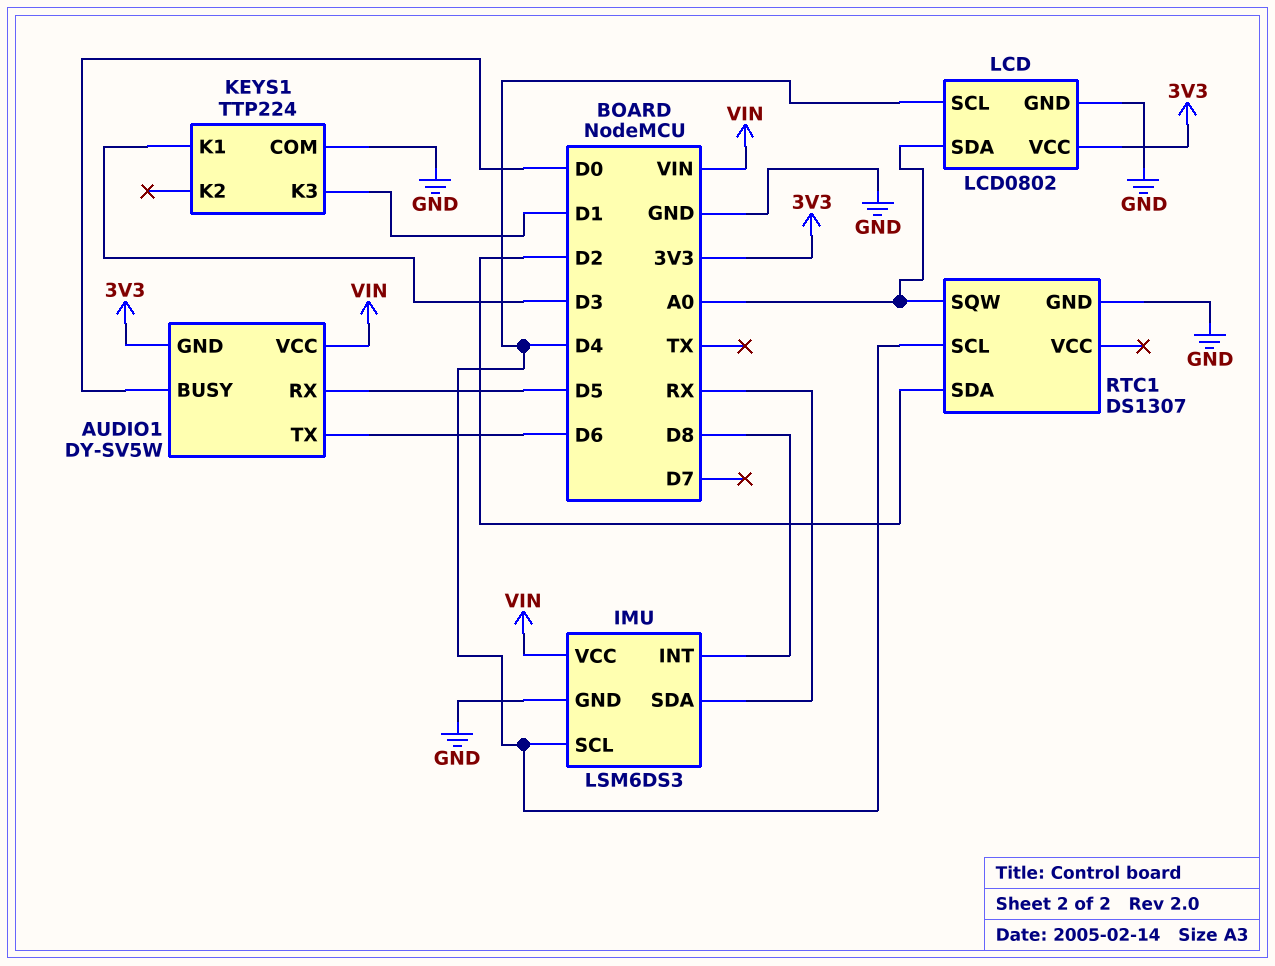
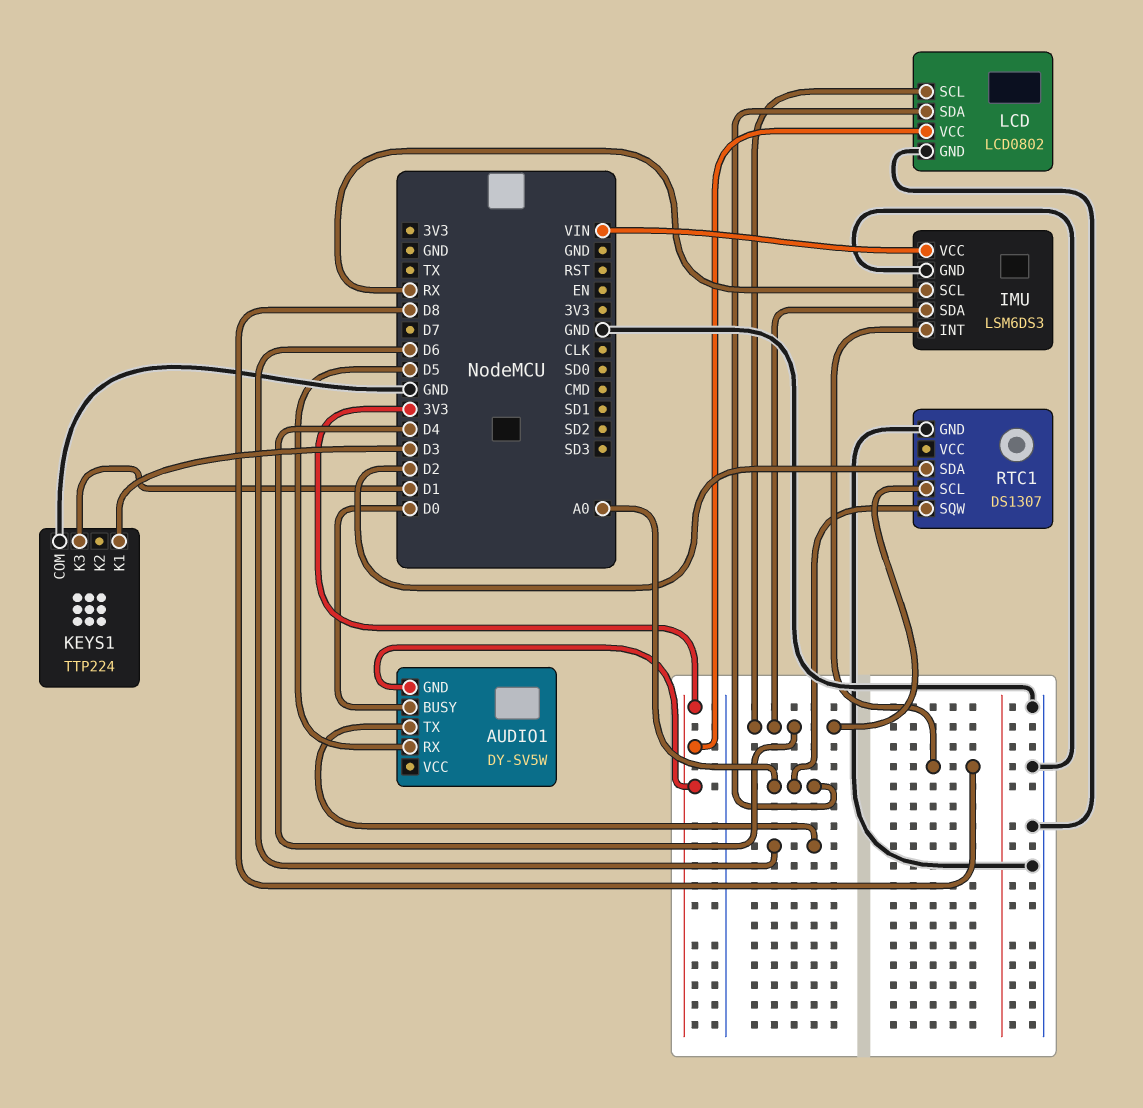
AUDIO1 pin VCC: VIN -> none
IMU pin SCL: D4 -> RX
IMU pin SDA: RX -> D4

